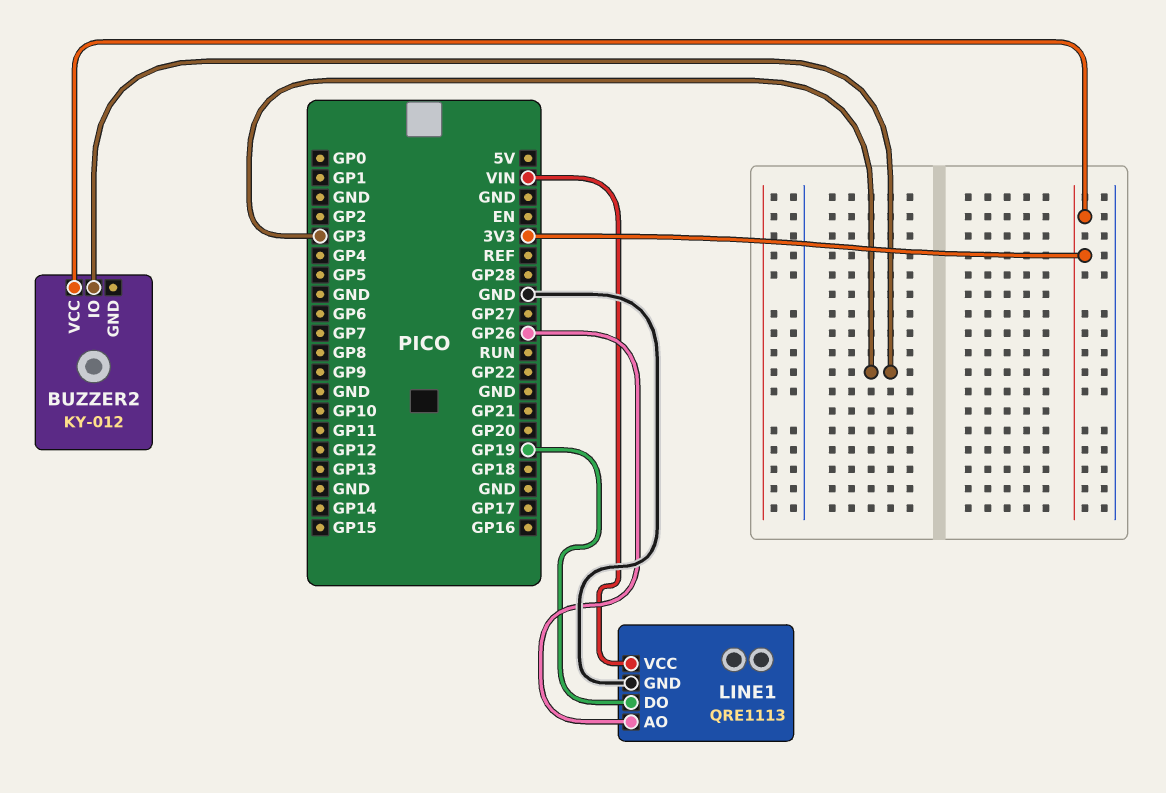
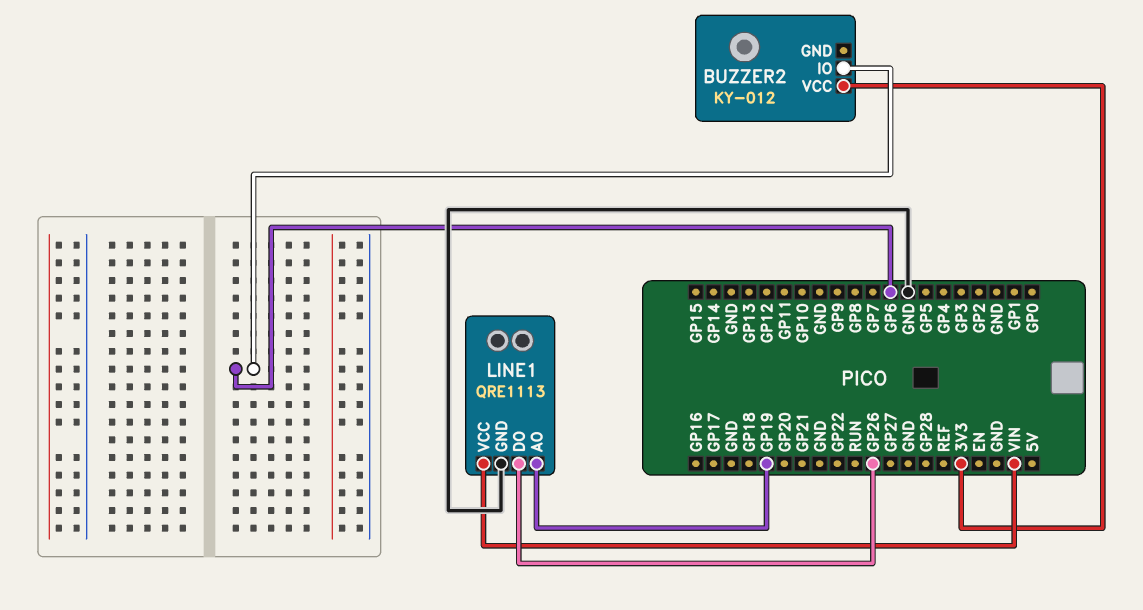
BUZZER2 pin IO: GP3 -> GP6
LINE1 pin AO: GP26 -> GP19
LINE1 pin DO: GP19 -> GP26

